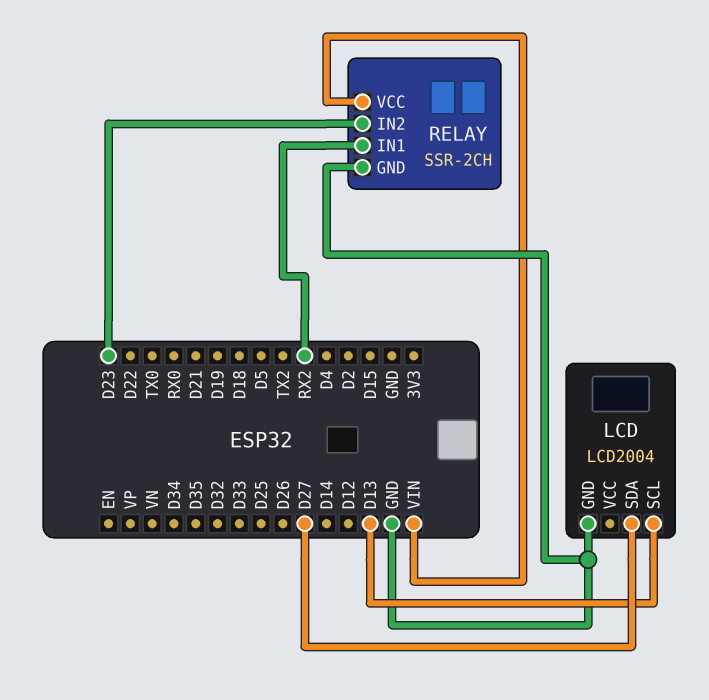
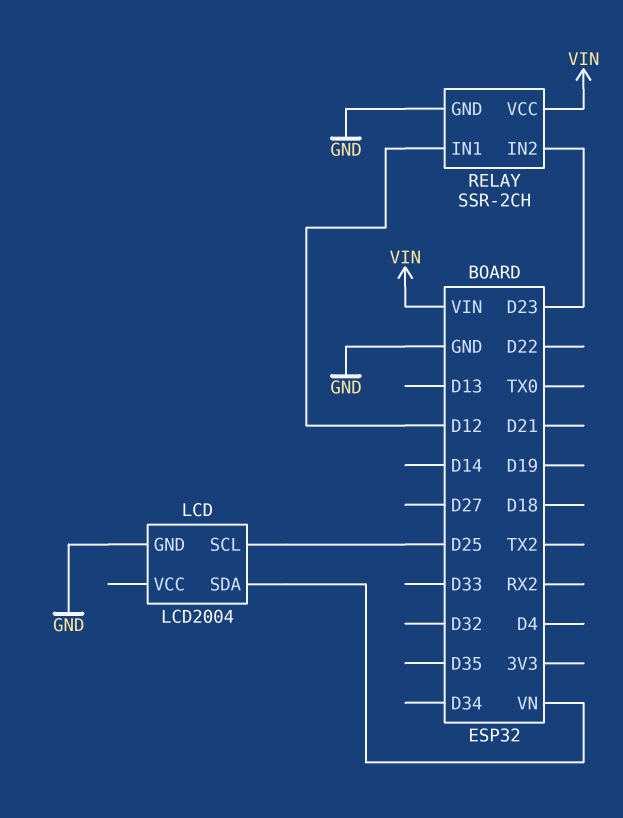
LCD pin SCL: D13 -> D25
LCD pin SDA: D27 -> VN
RELAY pin IN1: RX2 -> D12

